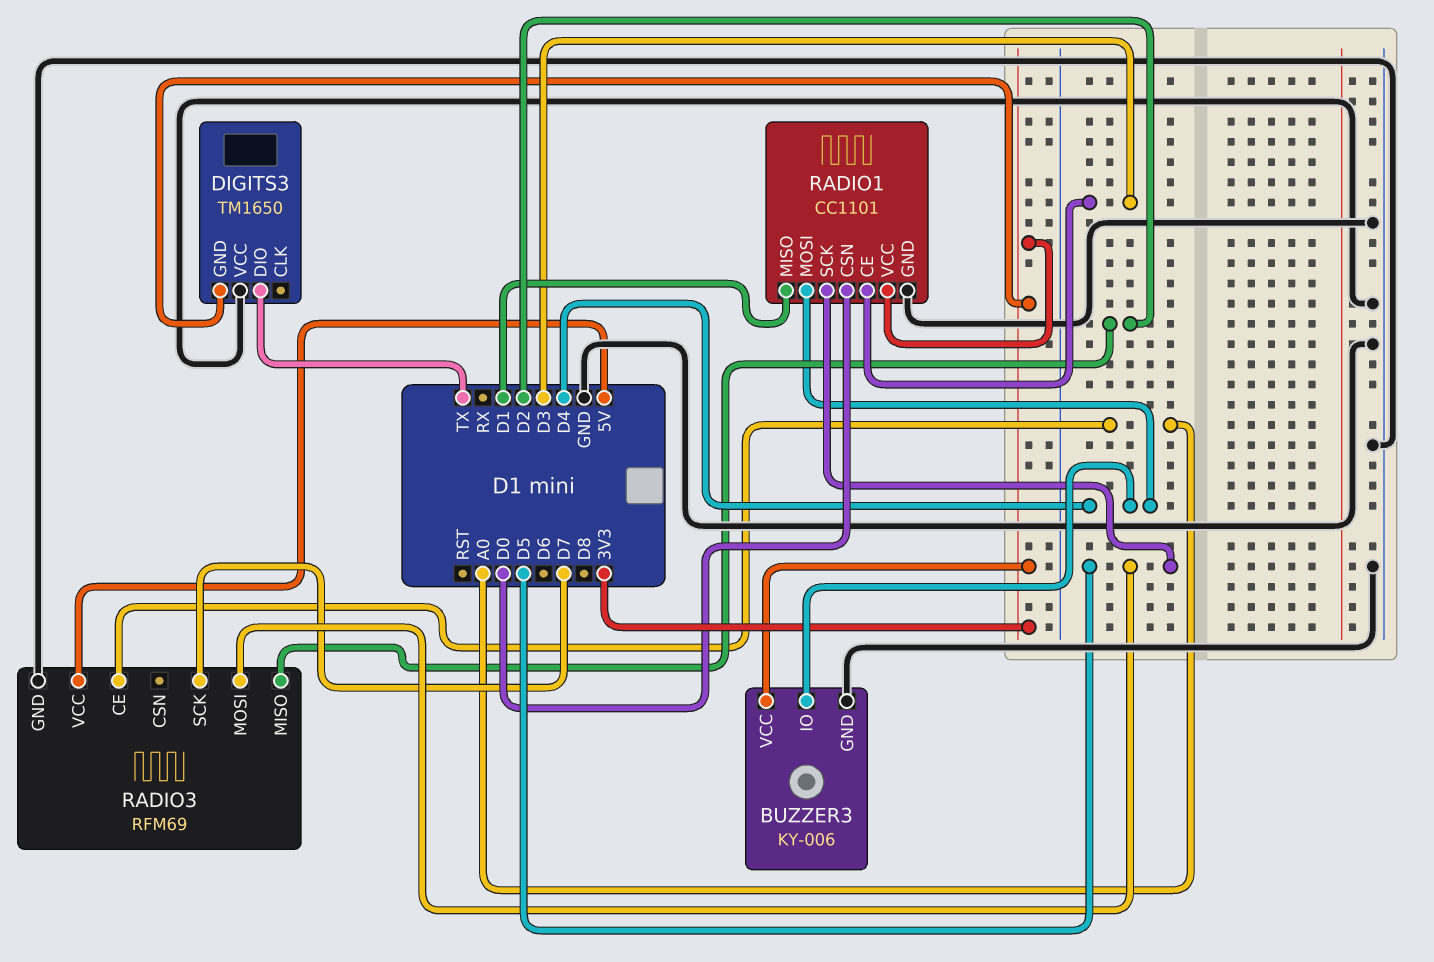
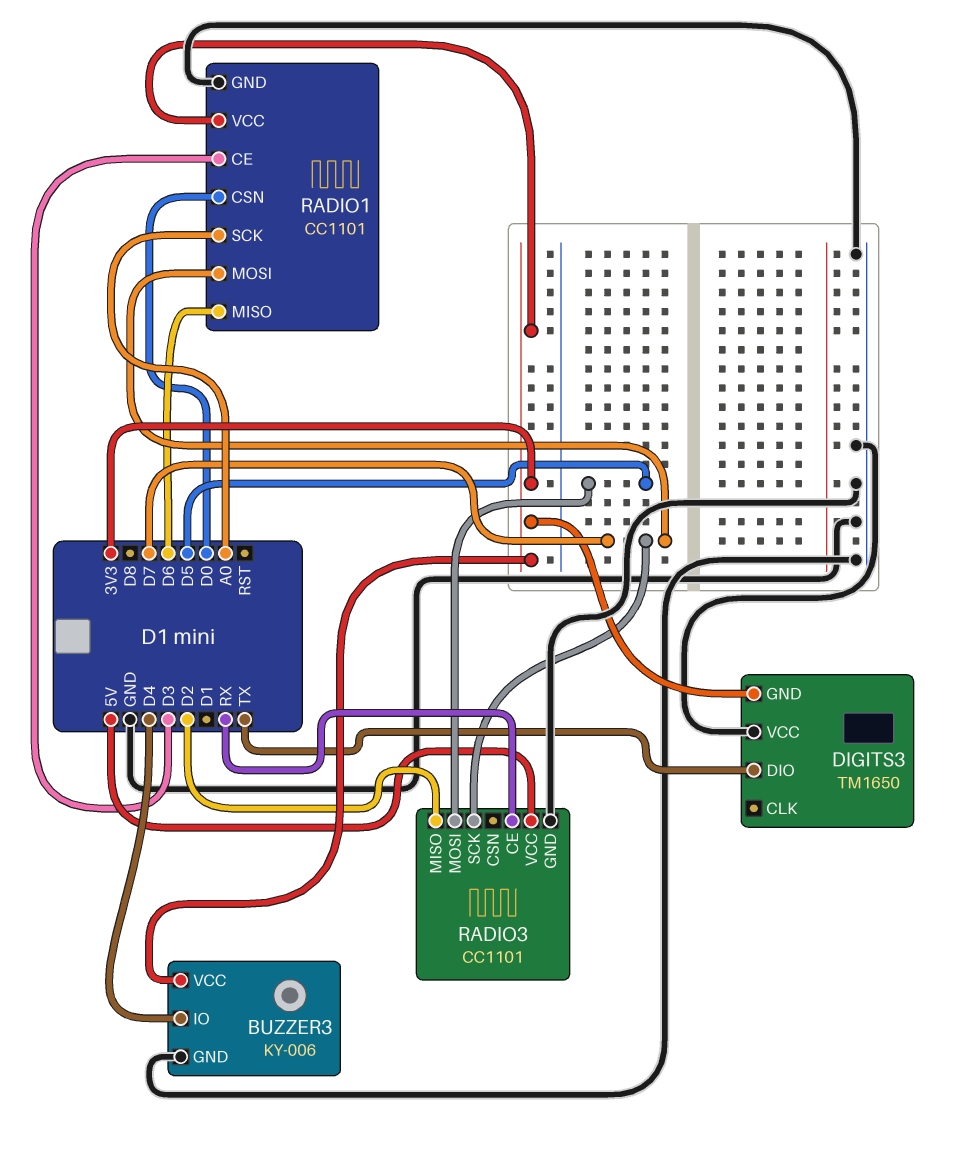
RADIO1 pin MISO: D1 -> D6
RADIO1 pin MOSI: D4 -> D7
RADIO1 pin SCK: D5 -> A0
RADIO3: RFM69 -> CC1101
RADIO3 pin CE: A0 -> RX

